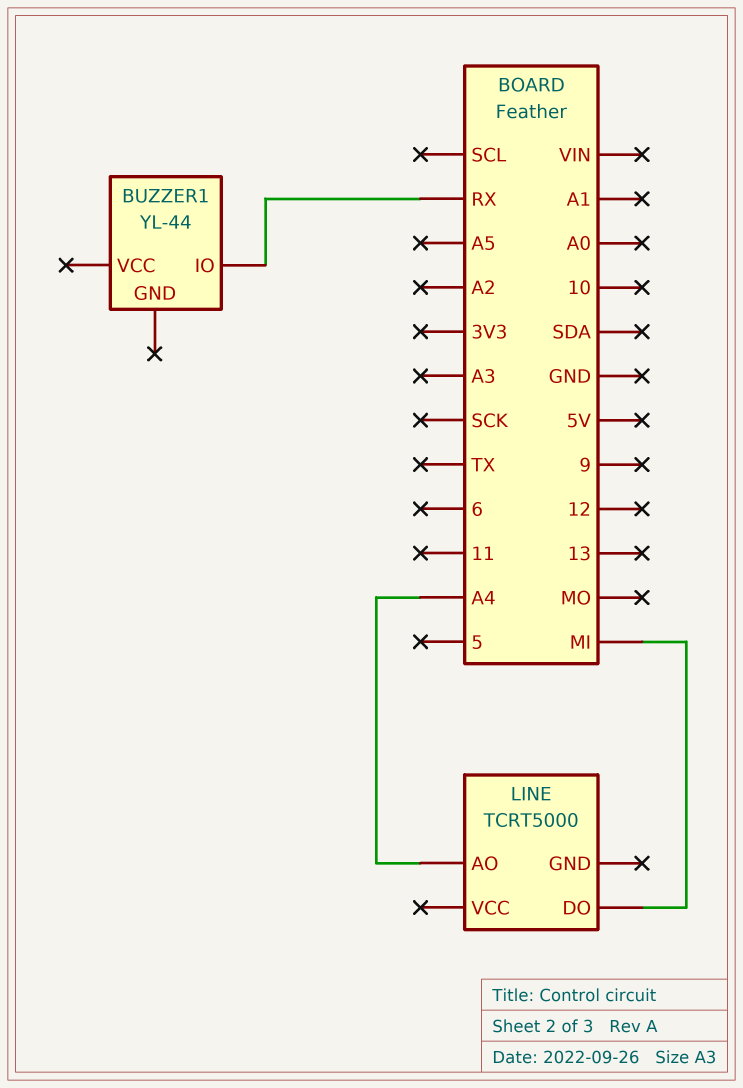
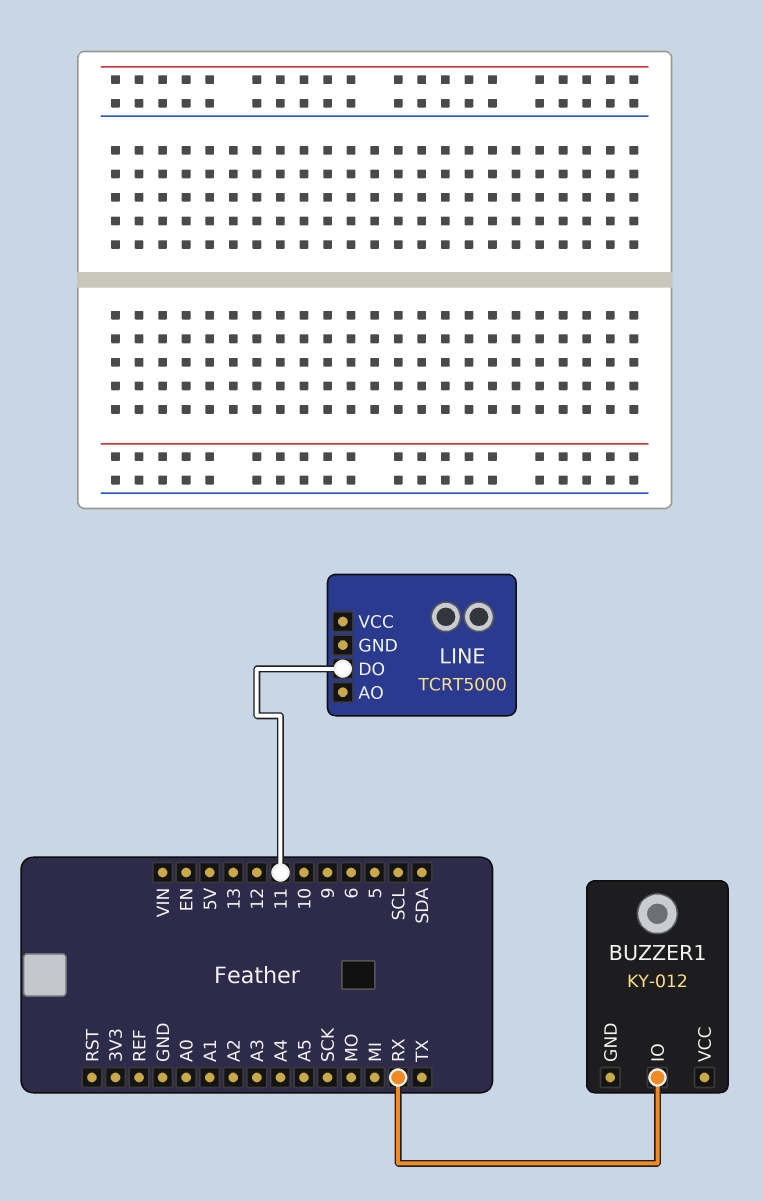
BUZZER1: YL-44 -> KY-012
LINE pin AO: A4 -> none
LINE pin DO: MI -> 11

